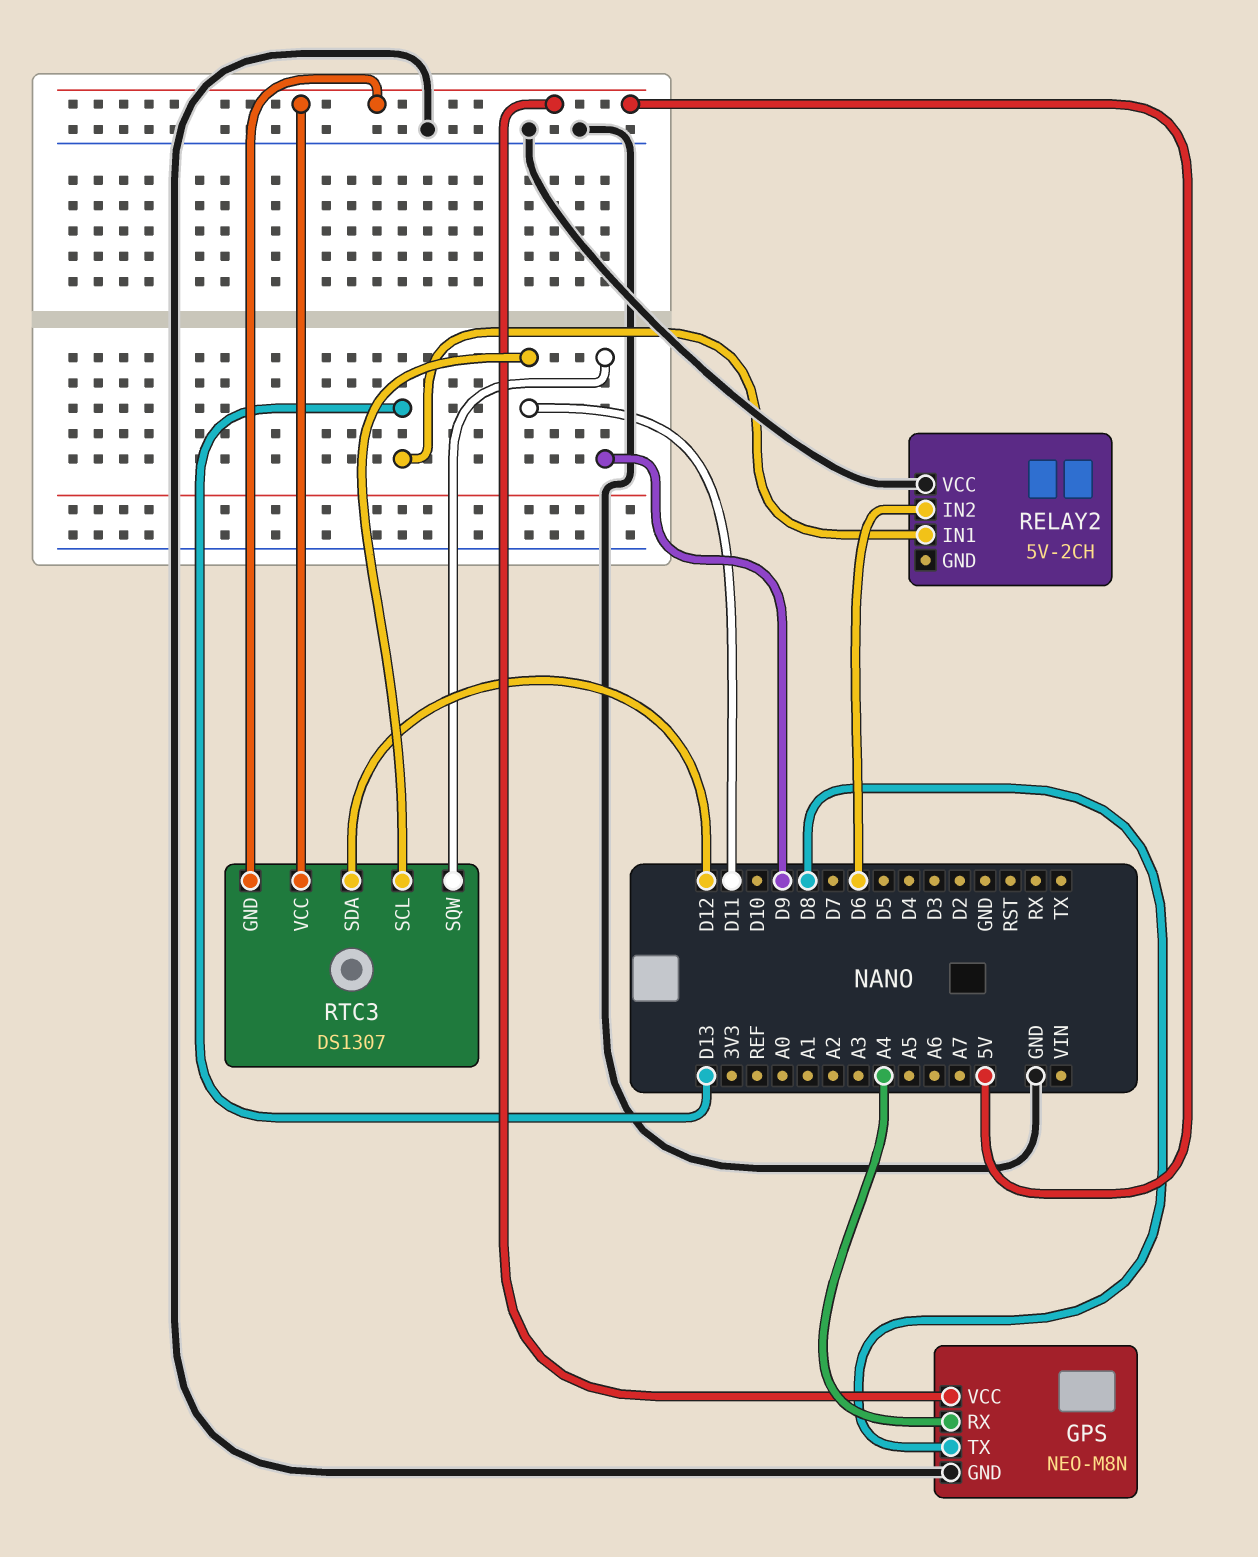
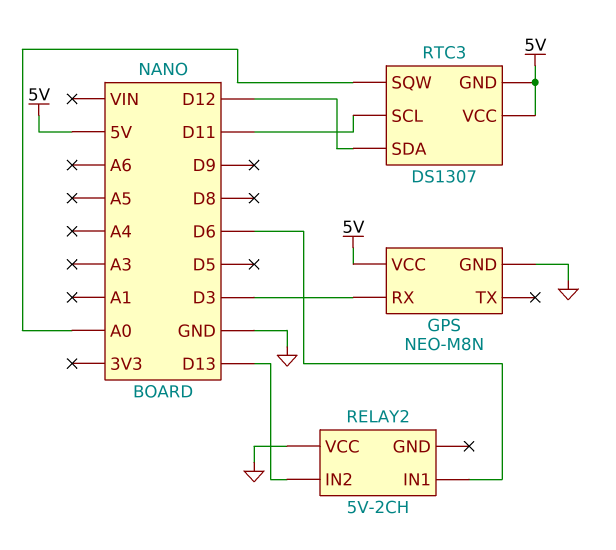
GPS pin RX: A4 -> D3
GPS pin TX: D8 -> none
RELAY2 pin IN1: D13 -> D6
RELAY2 pin IN2: D6 -> D13
RTC3 pin SQW: D9 -> A0

